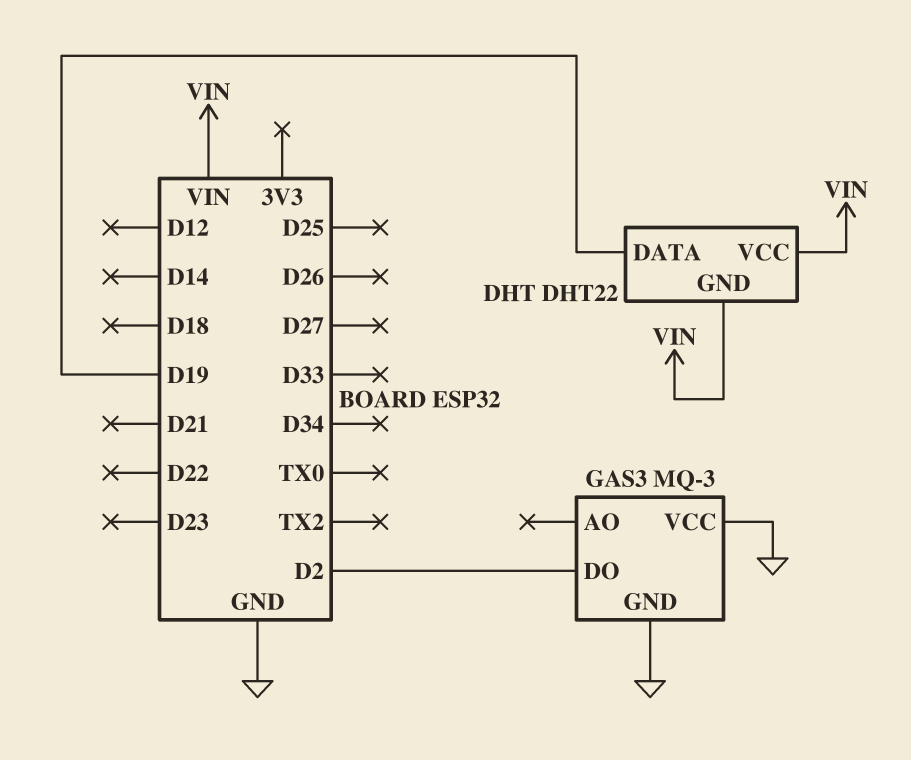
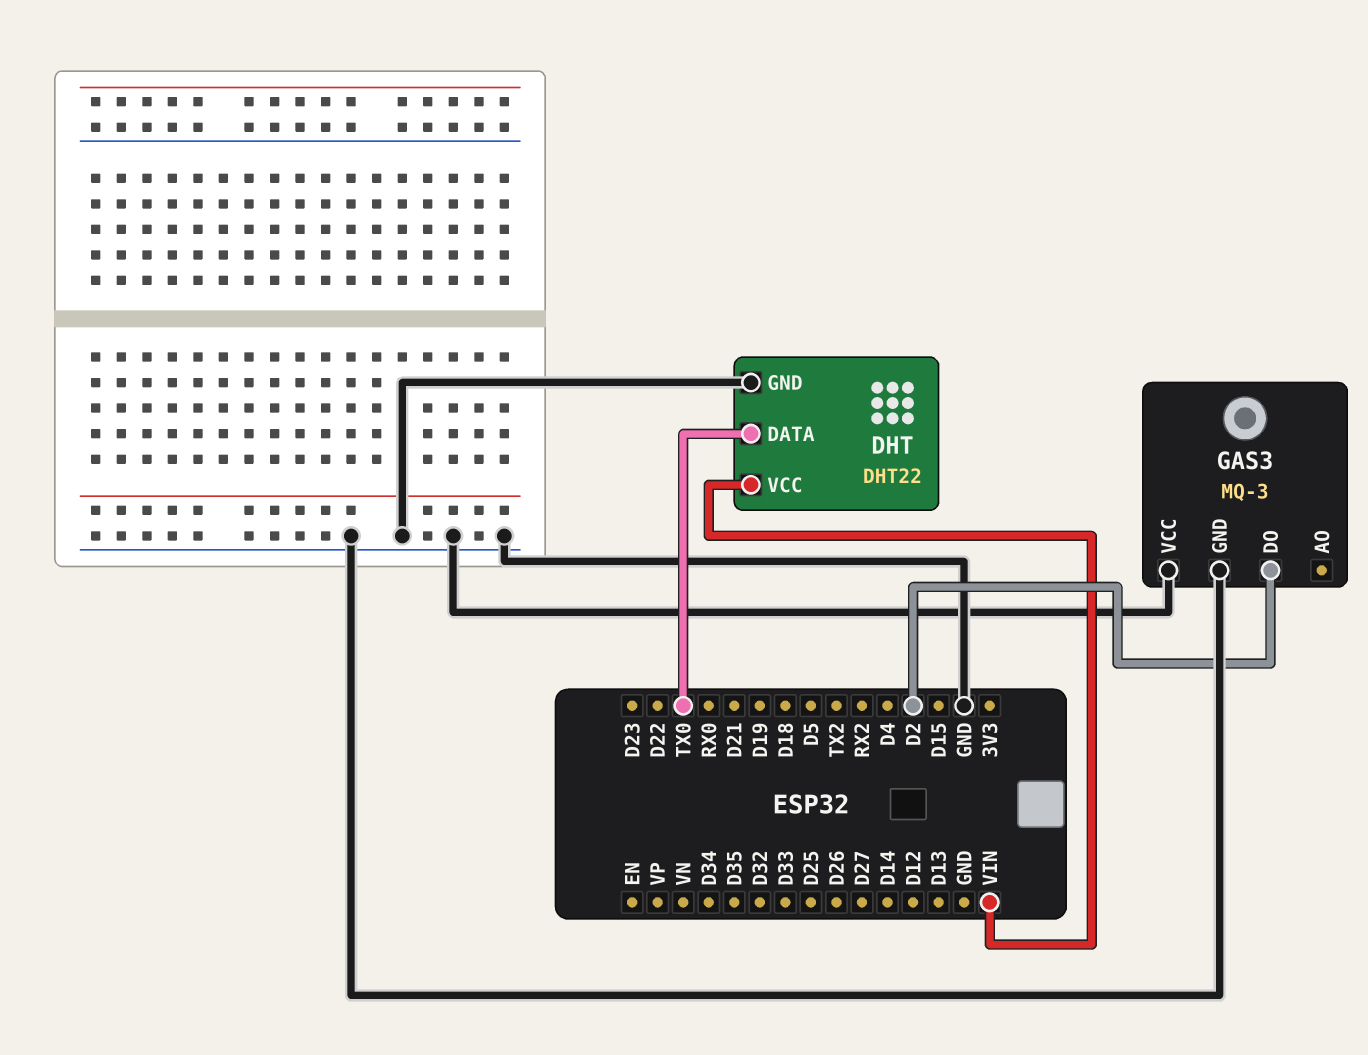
DHT pin DATA: D19 -> TX0
DHT pin GND: VIN -> GND

